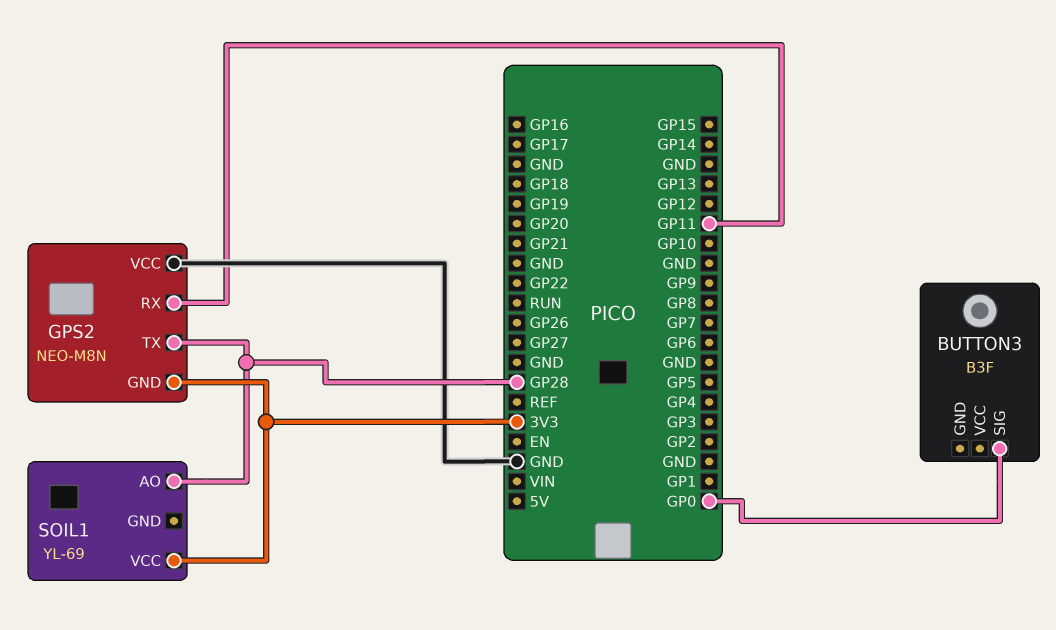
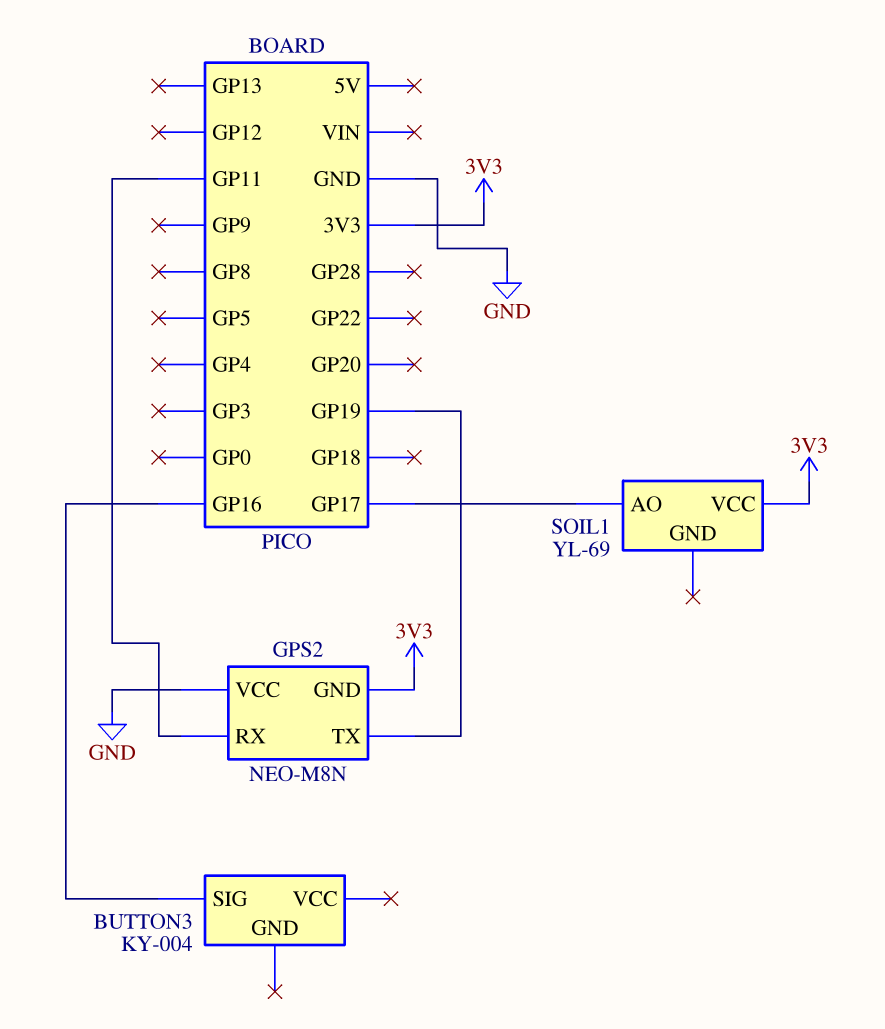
BUTTON3: B3F -> KY-004
BUTTON3 pin SIG: GP0 -> GP16
GPS2 pin TX: GP28 -> GP19
SOIL1 pin AO: GP28 -> GP17

